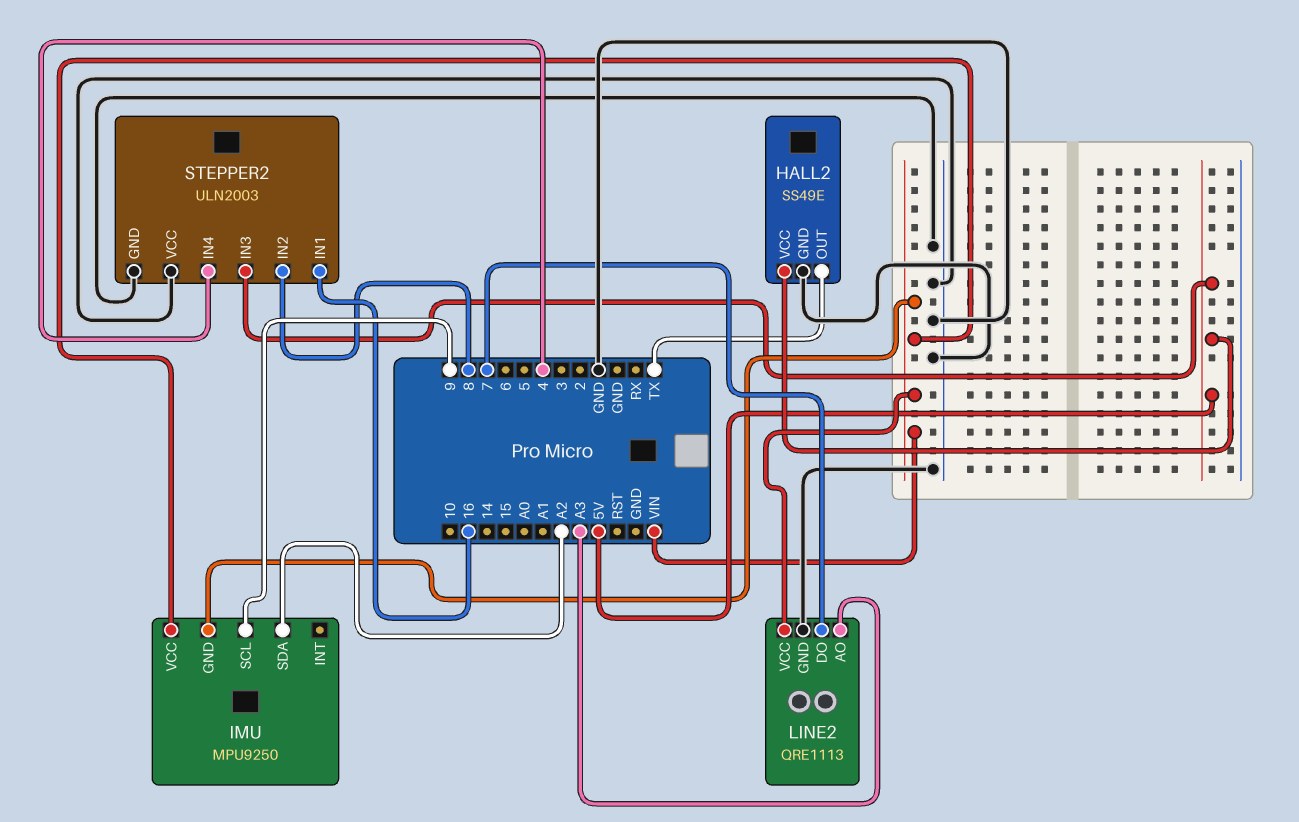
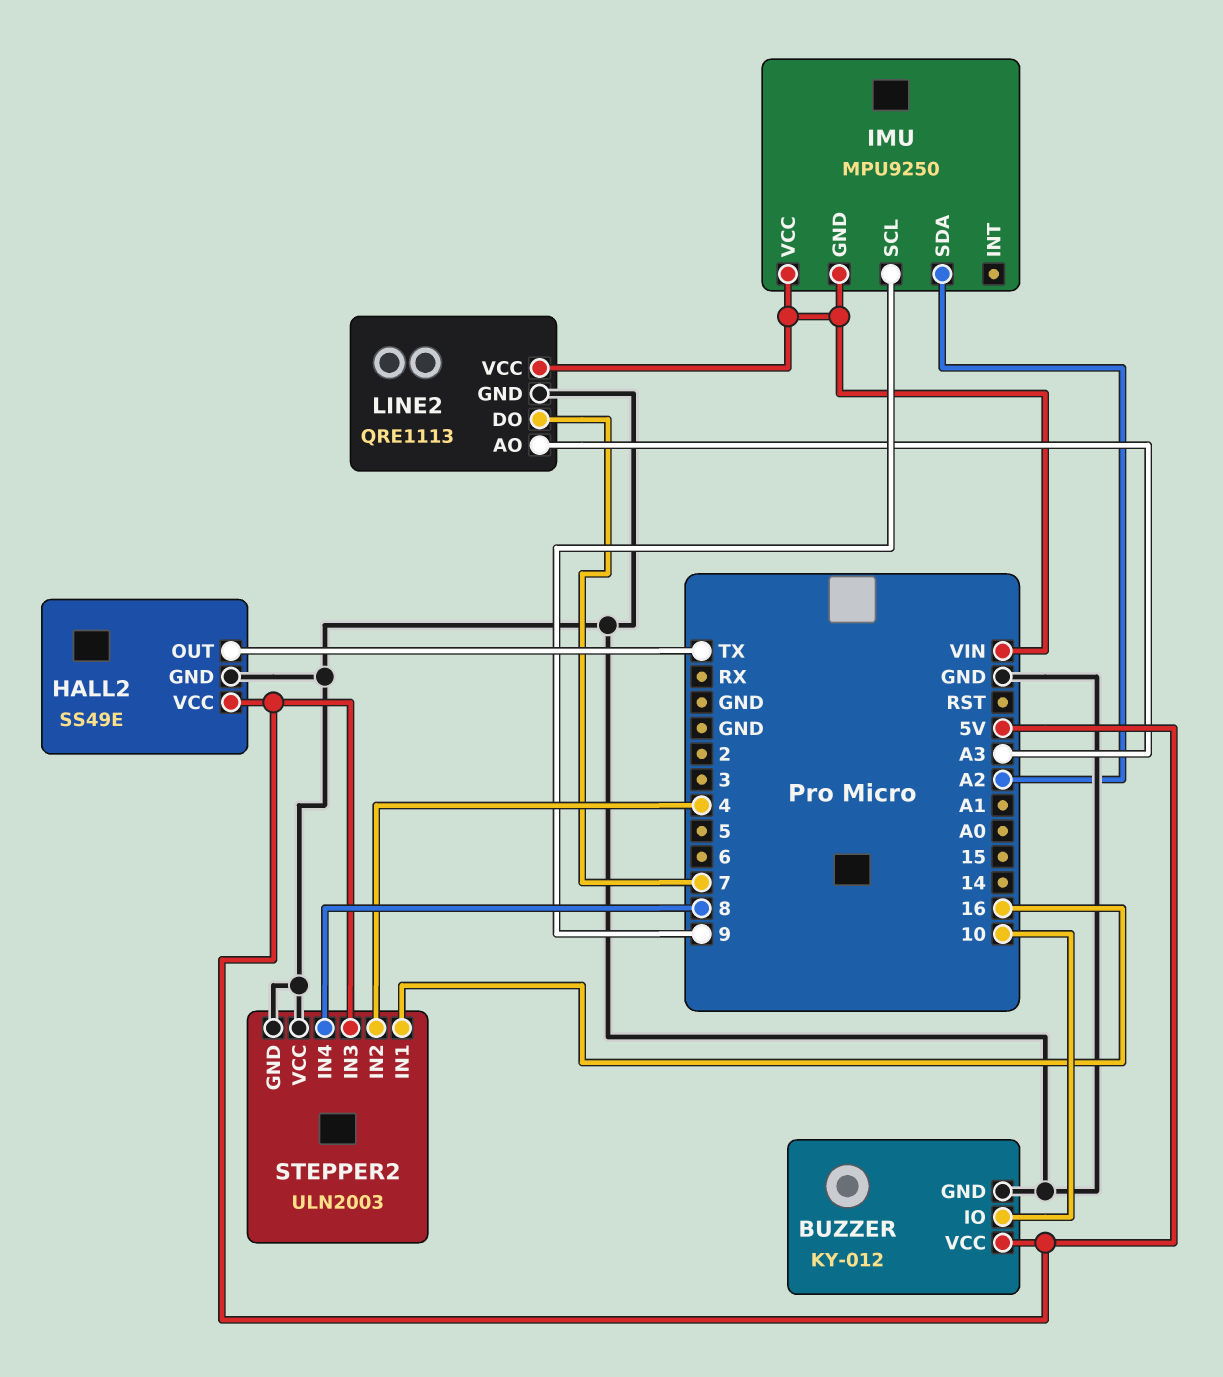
BUZZER: none -> KY-012
BUZZER pin GND: none -> GND
BUZZER pin IO: none -> 10
BUZZER pin VCC: none -> 5V
STEPPER2 pin IN2: 8 -> 4
STEPPER2 pin IN4: 4 -> 8

